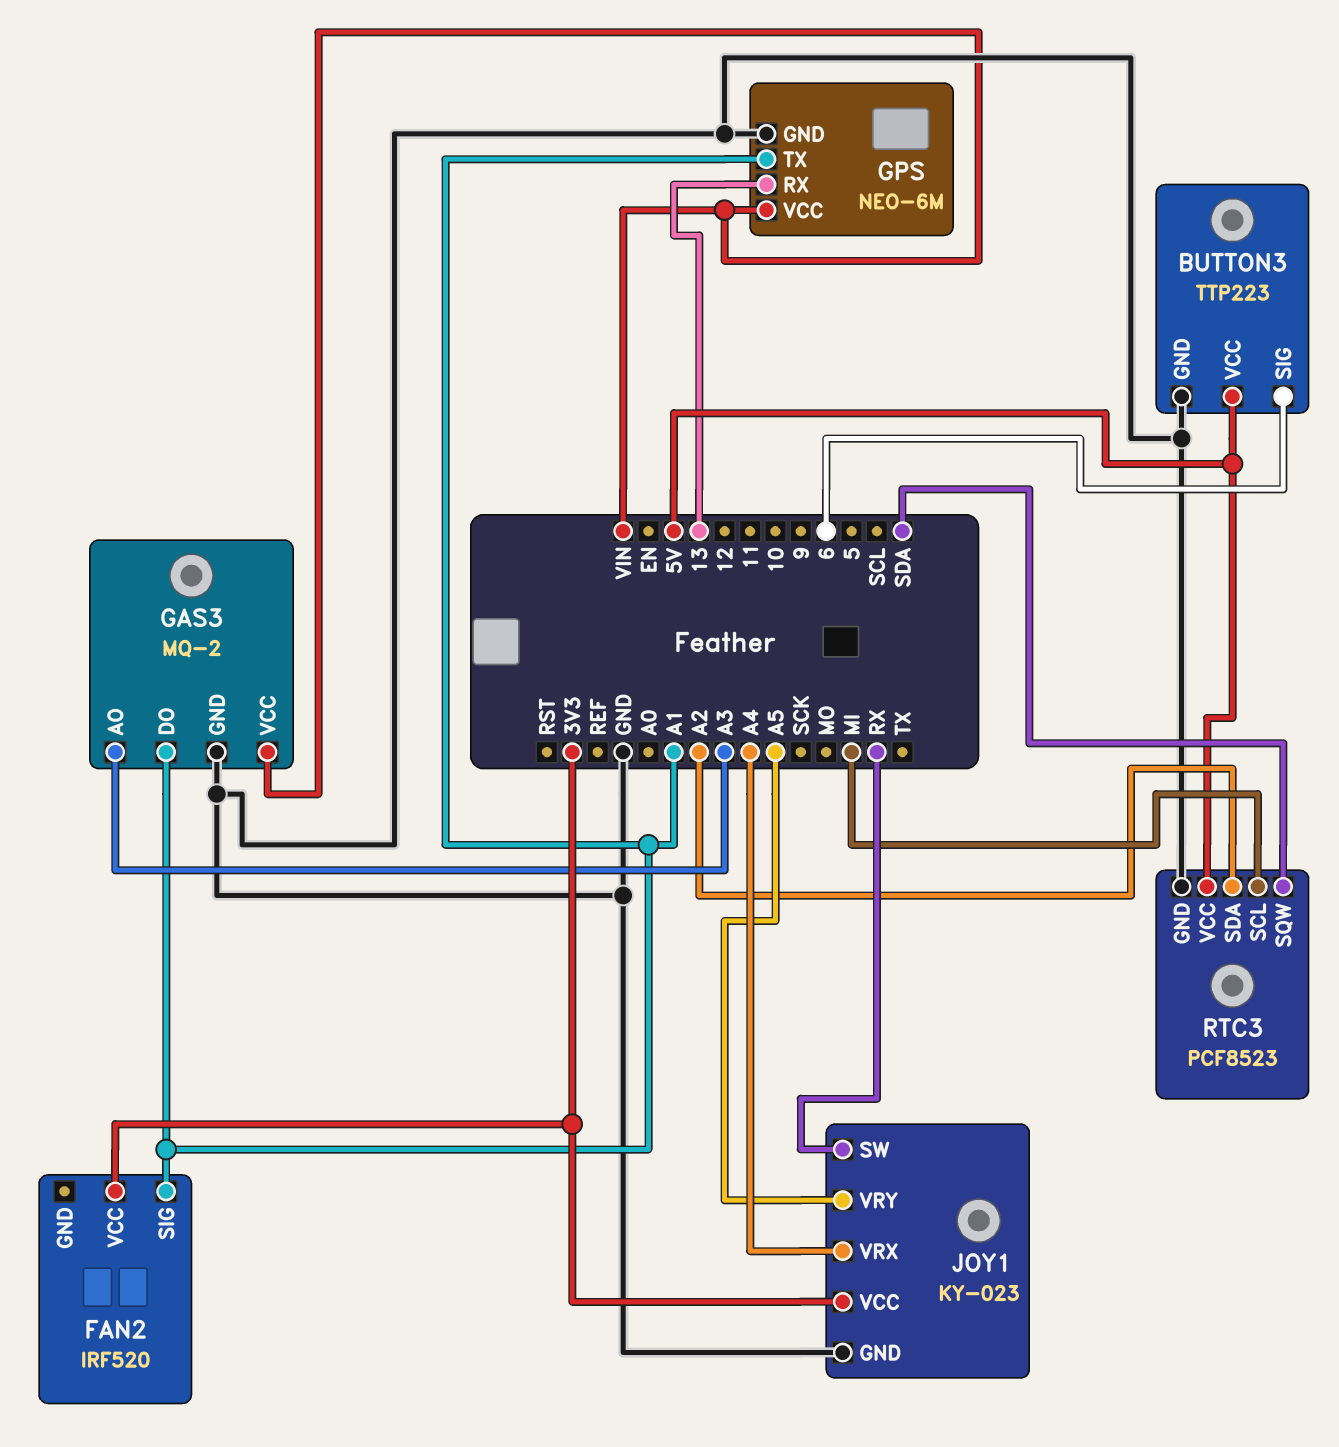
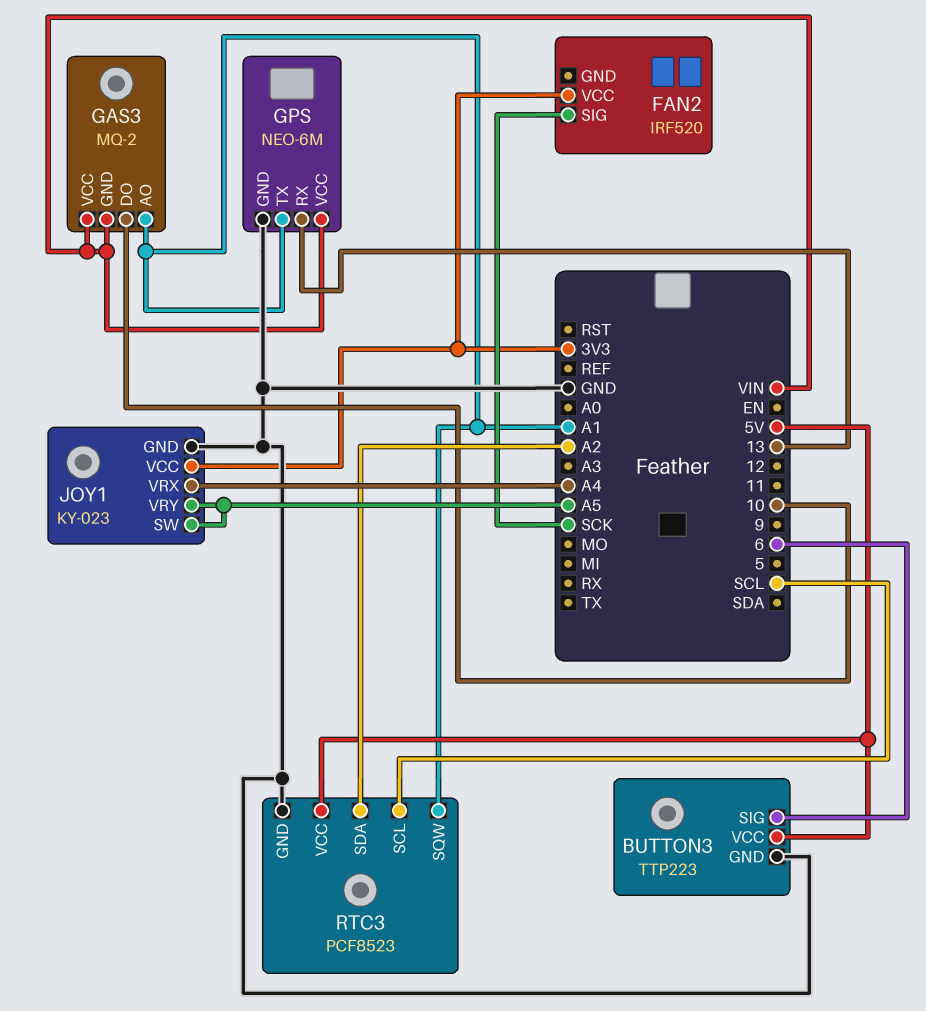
FAN2 pin SIG: A1 -> SCK
GAS3 pin AO: A3 -> A1
GAS3 pin DO: A1 -> 10
GAS3 pin GND: GND -> VIN
JOY1 pin SW: RX -> A5
RTC3 pin SCL: MI -> SCL
RTC3 pin SQW: SDA -> A1

